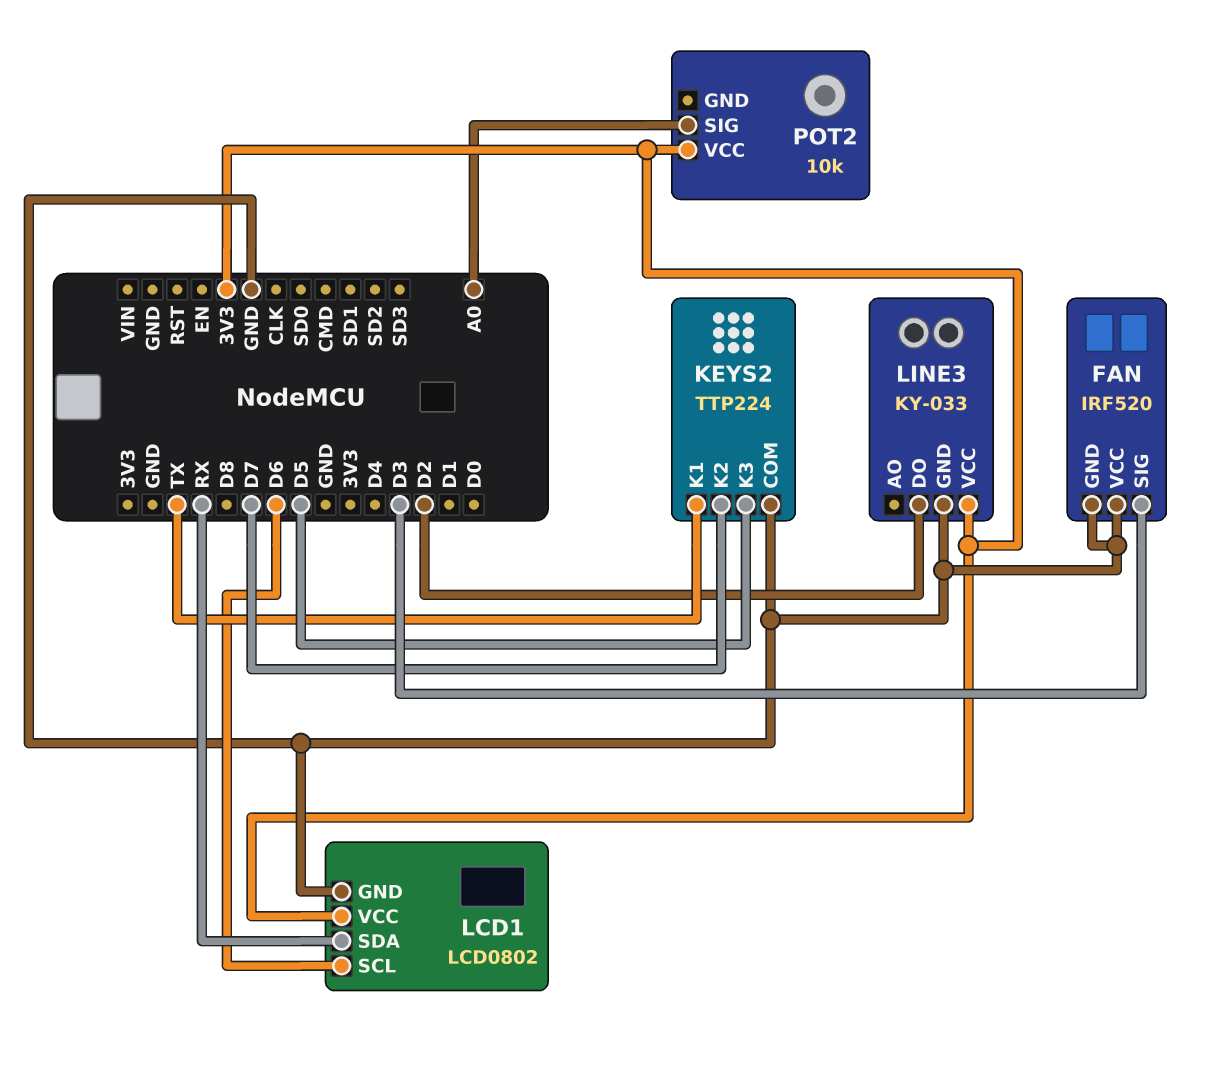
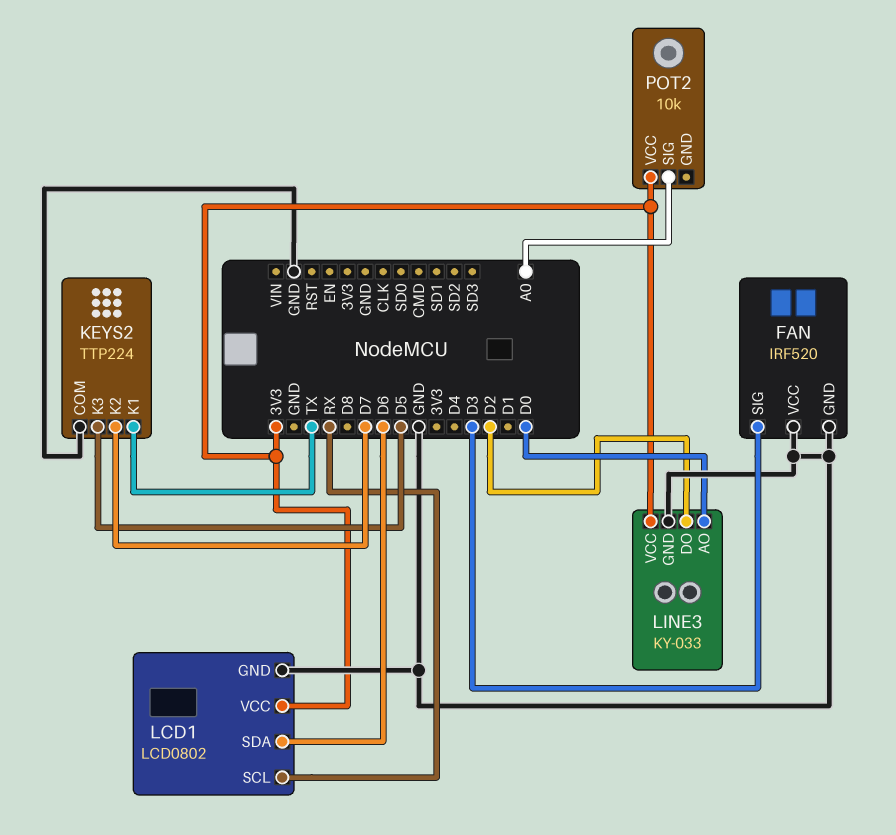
LCD1 pin SCL: D6 -> RX
LCD1 pin SDA: RX -> D6
LINE3 pin AO: none -> D0

